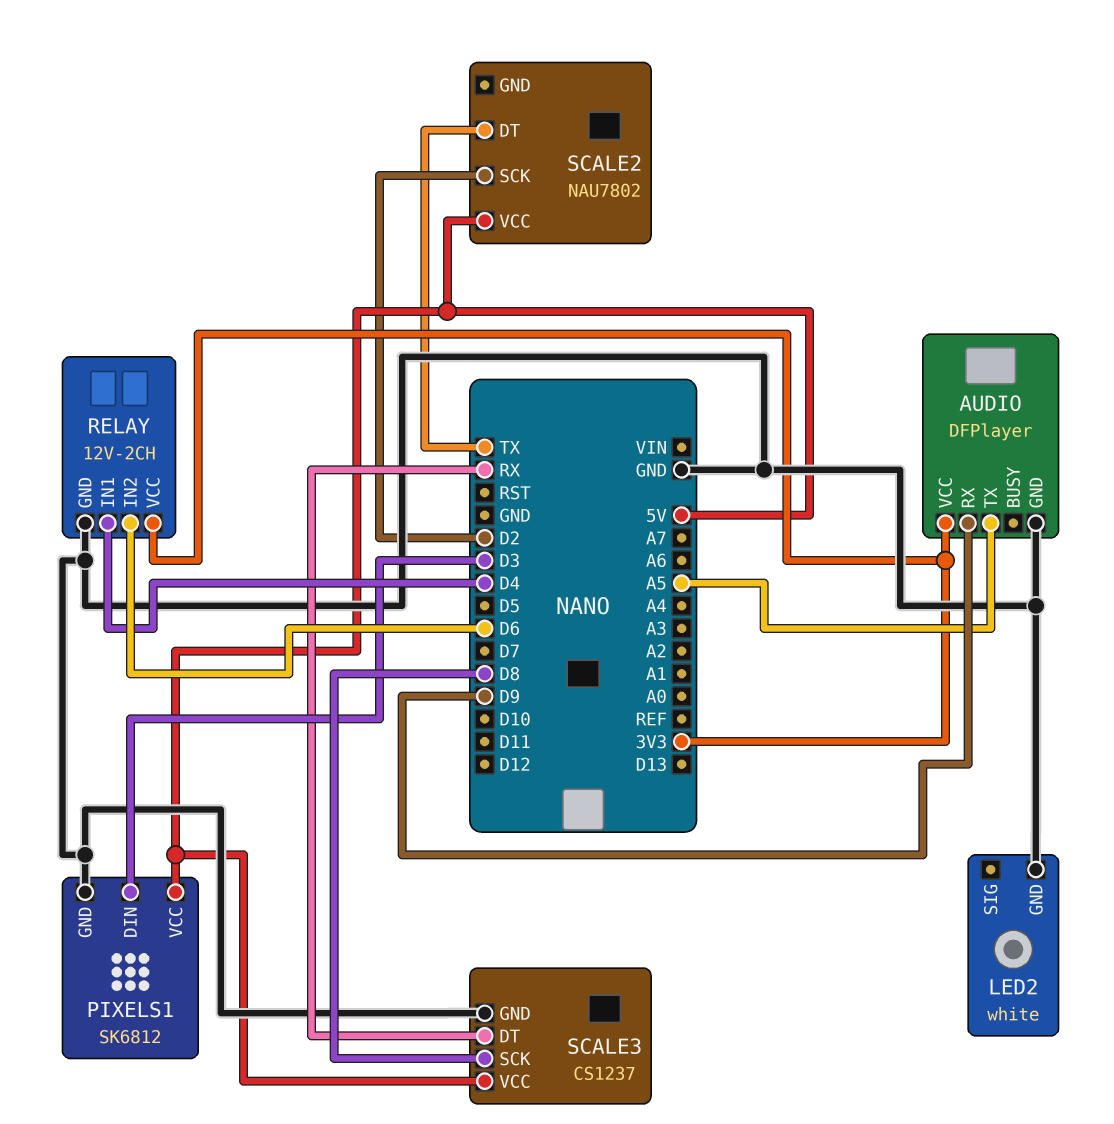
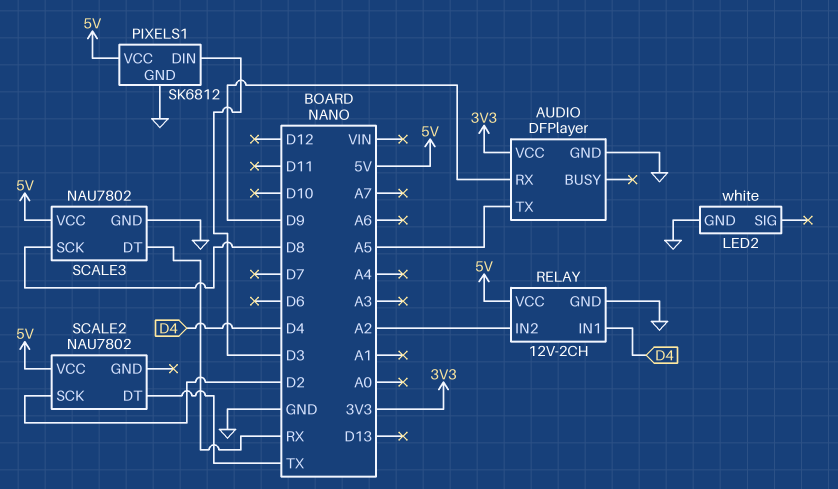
RELAY pin IN2: D6 -> A2
RELAY pin VCC: 3V3 -> 5V
SCALE3: CS1237 -> NAU7802

